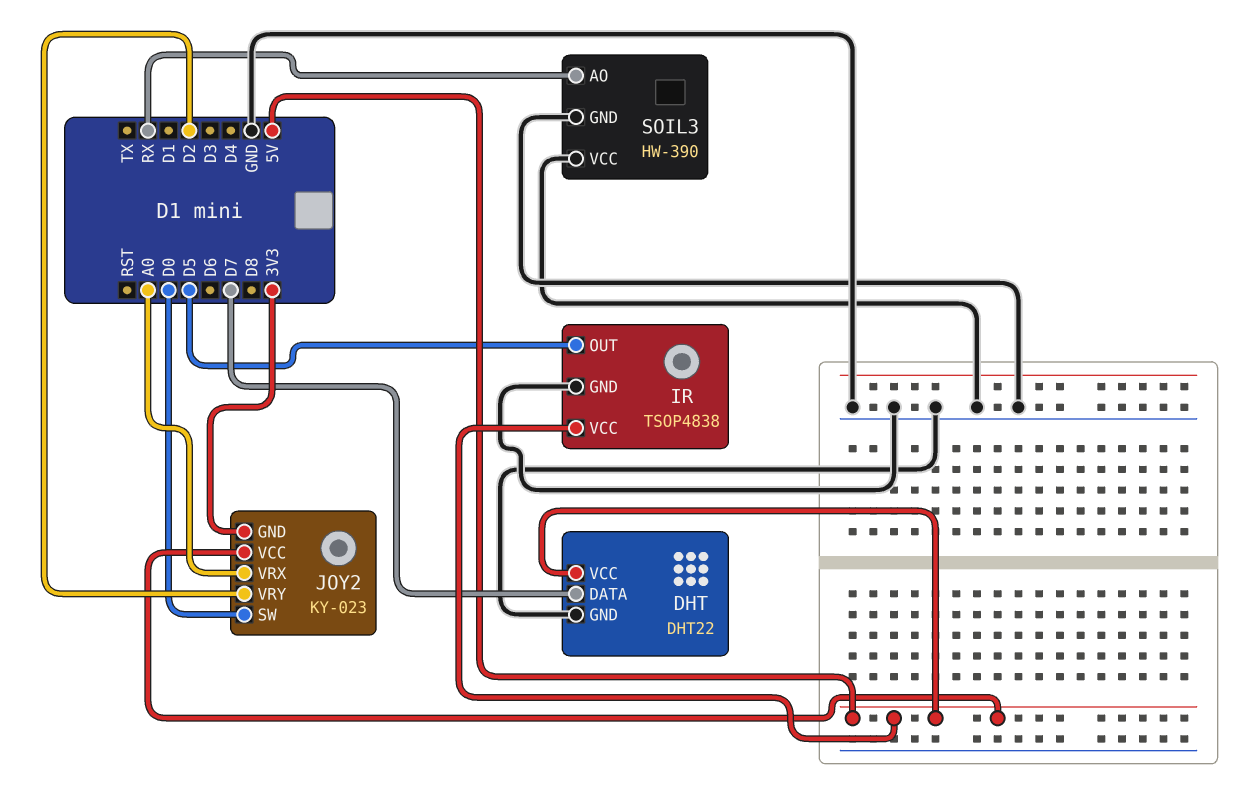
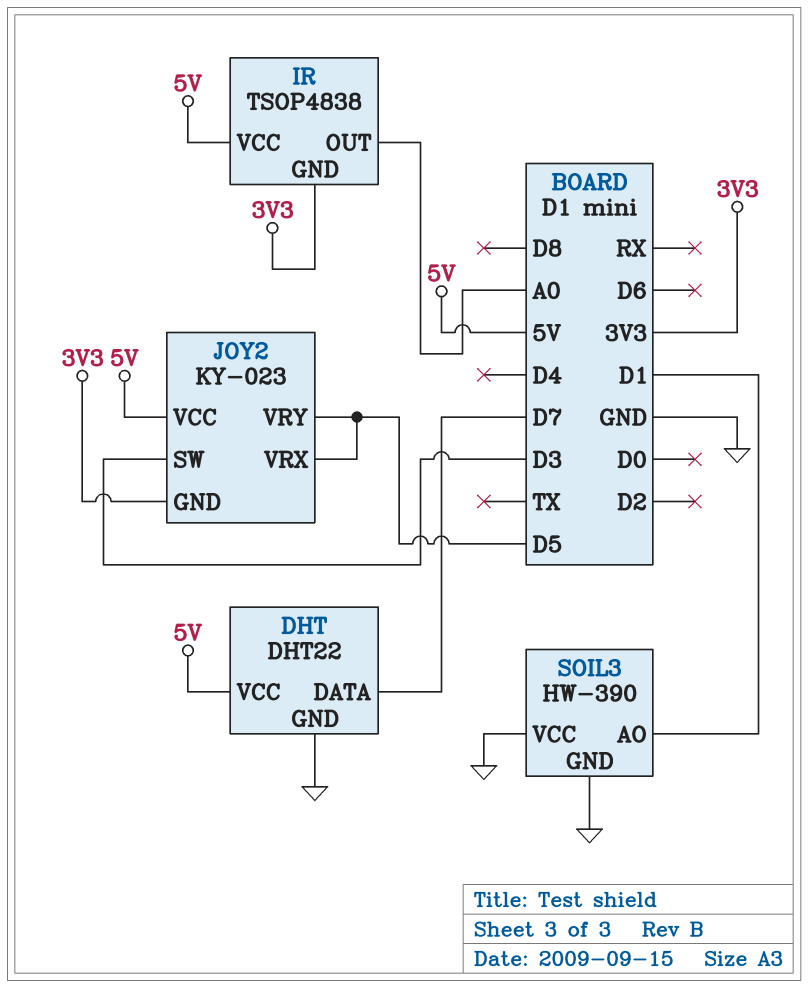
IR pin GND: GND -> 3V3
IR pin OUT: D5 -> A0
JOY2 pin SW: D0 -> D3
JOY2 pin VRX: A0 -> D5
JOY2 pin VRY: D2 -> D5
SOIL3 pin AO: RX -> D1

